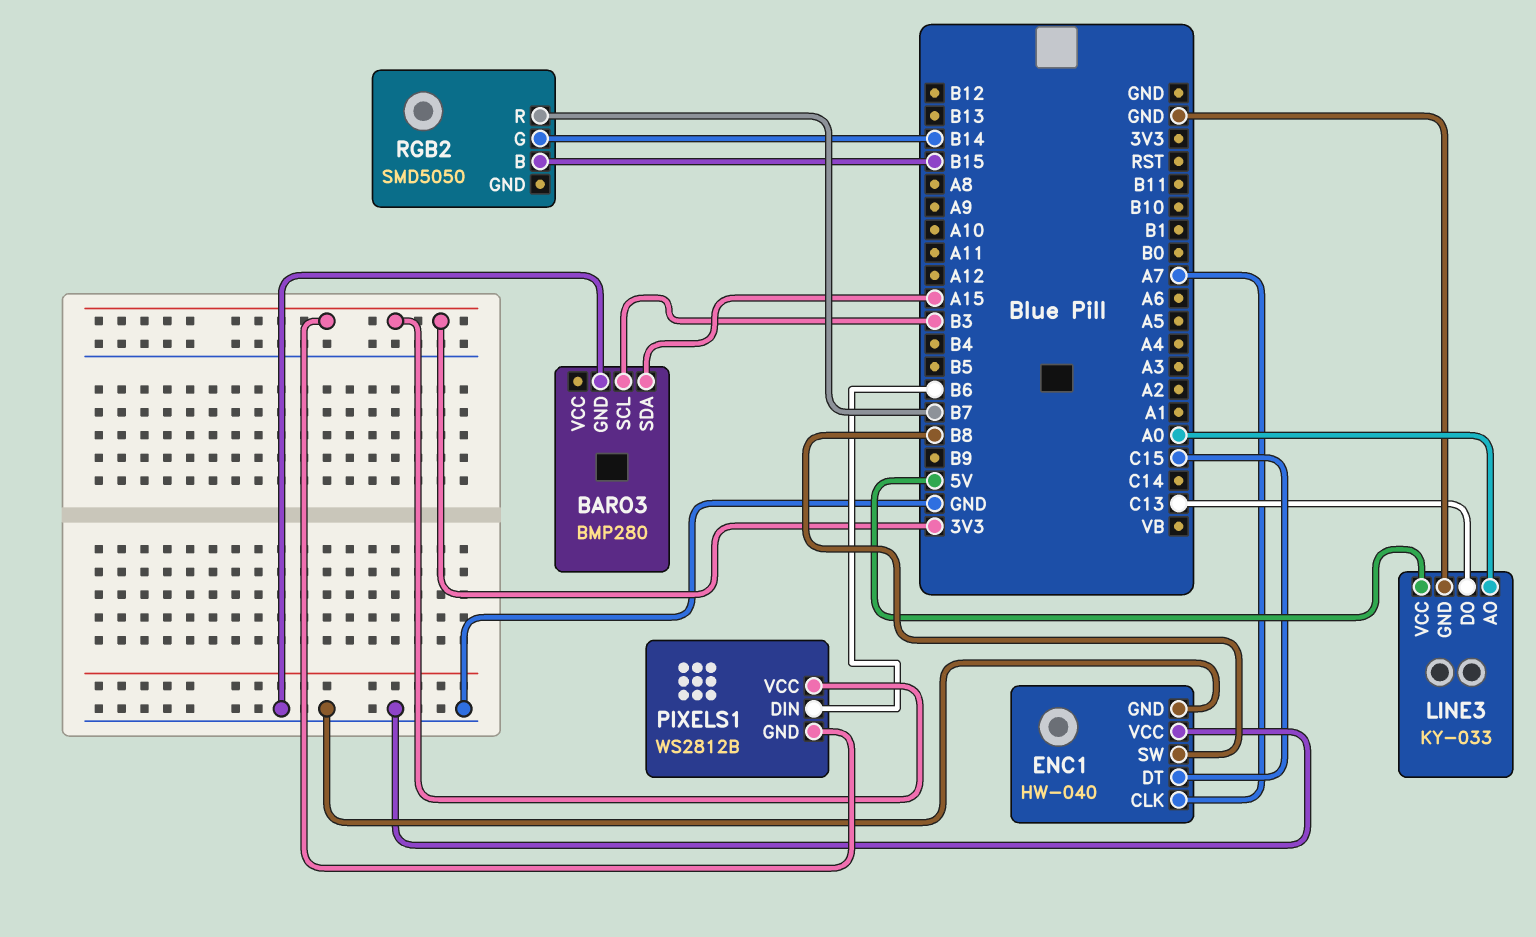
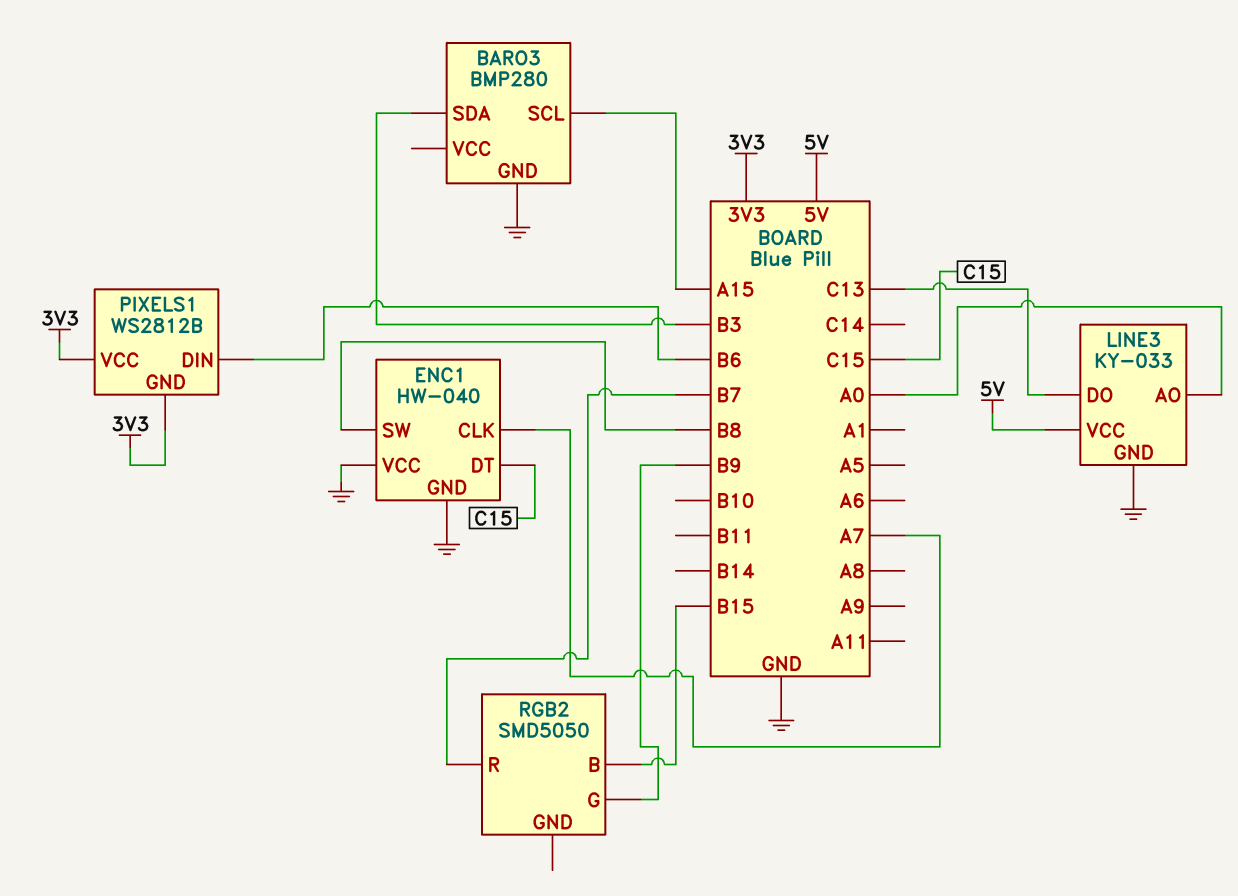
BARO3 pin SCL: B3 -> A15
BARO3 pin SDA: A15 -> B3
RGB2 pin G: B14 -> B9

